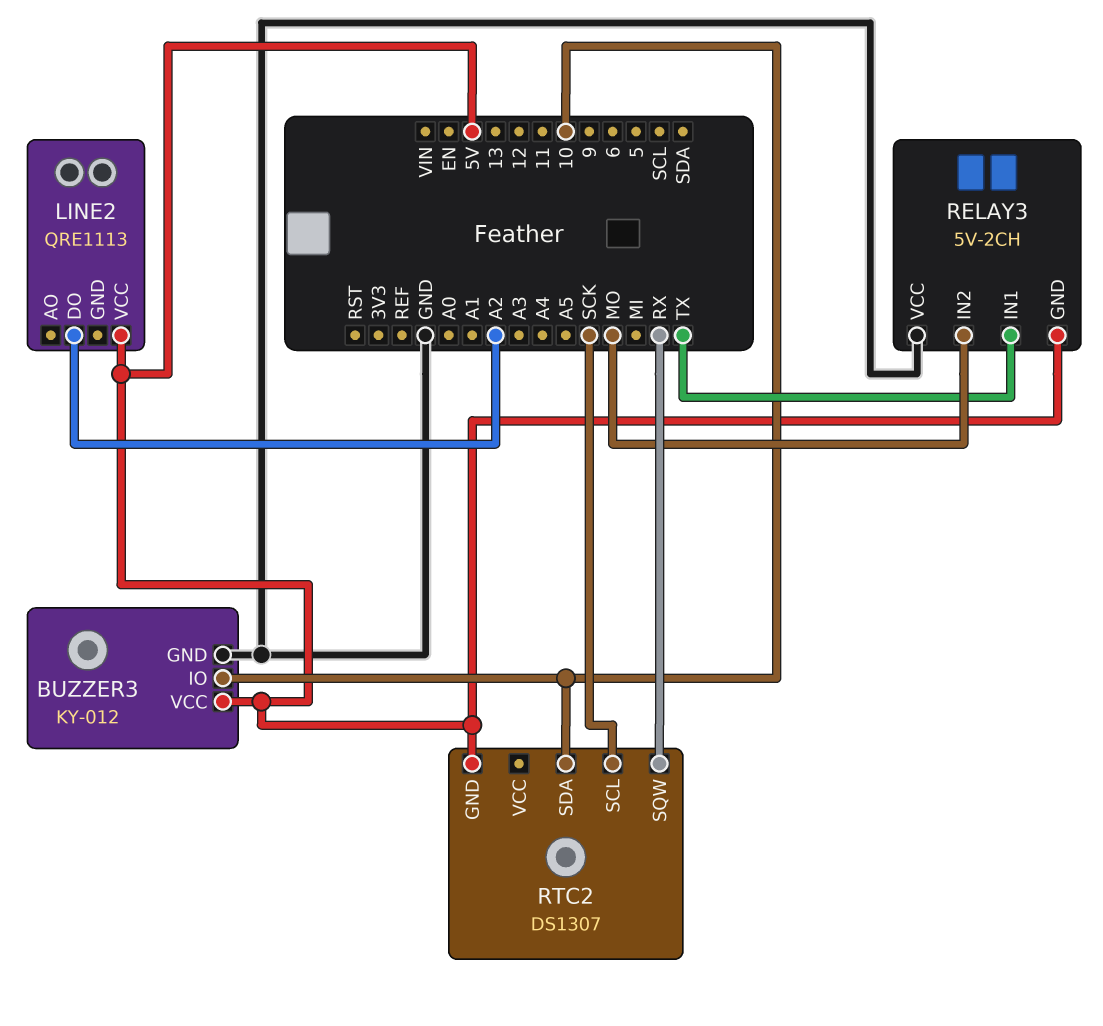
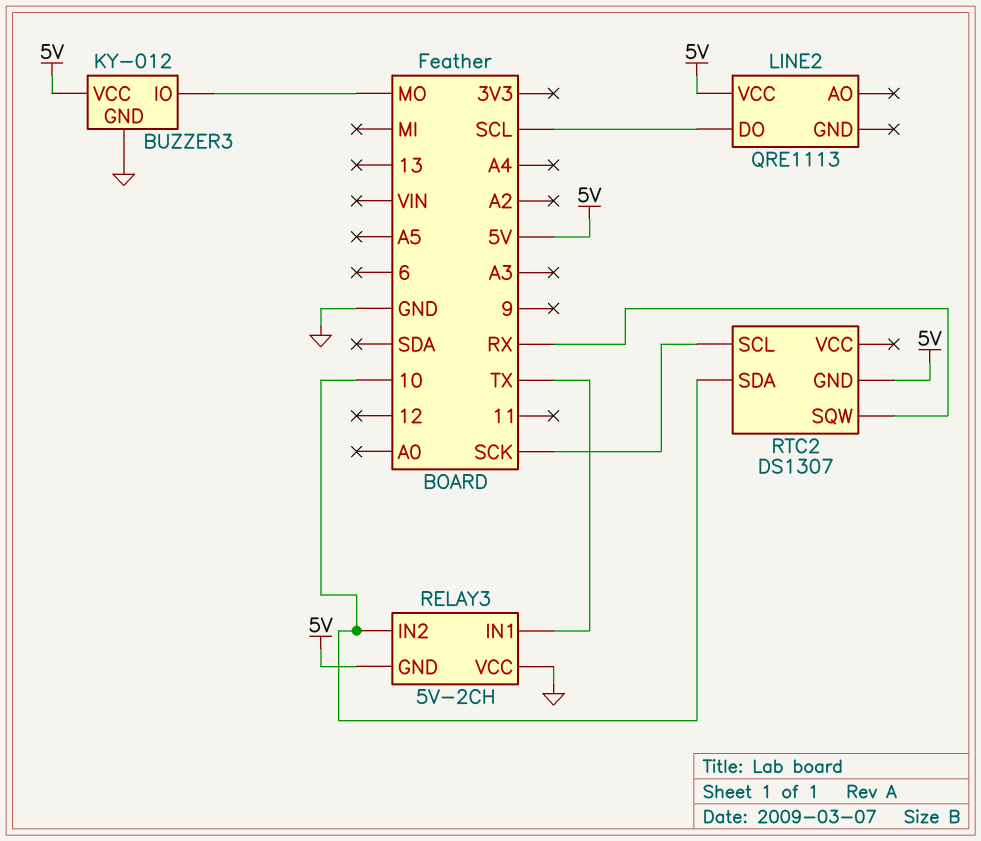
BUZZER3 pin IO: 10 -> MO
LINE2 pin DO: A2 -> SCL
RELAY3 pin IN2: MO -> 10

